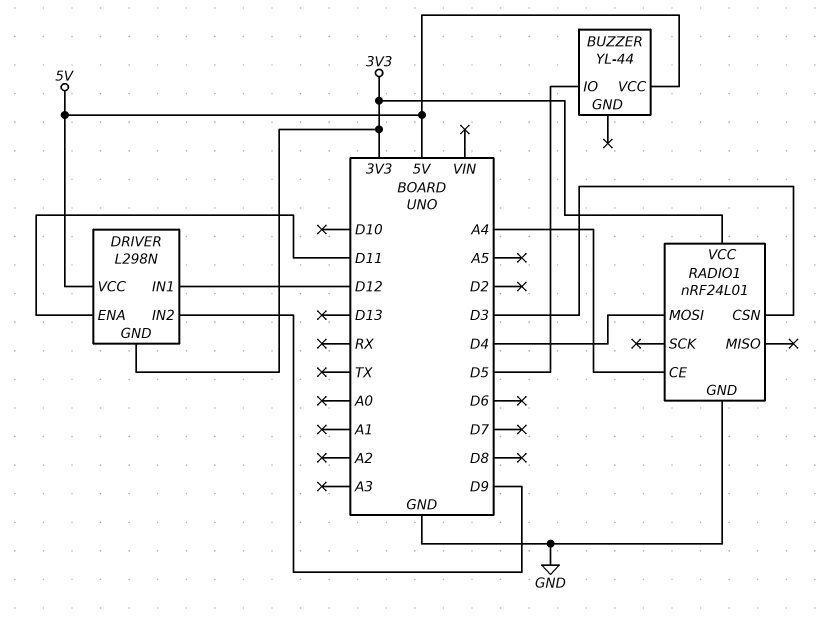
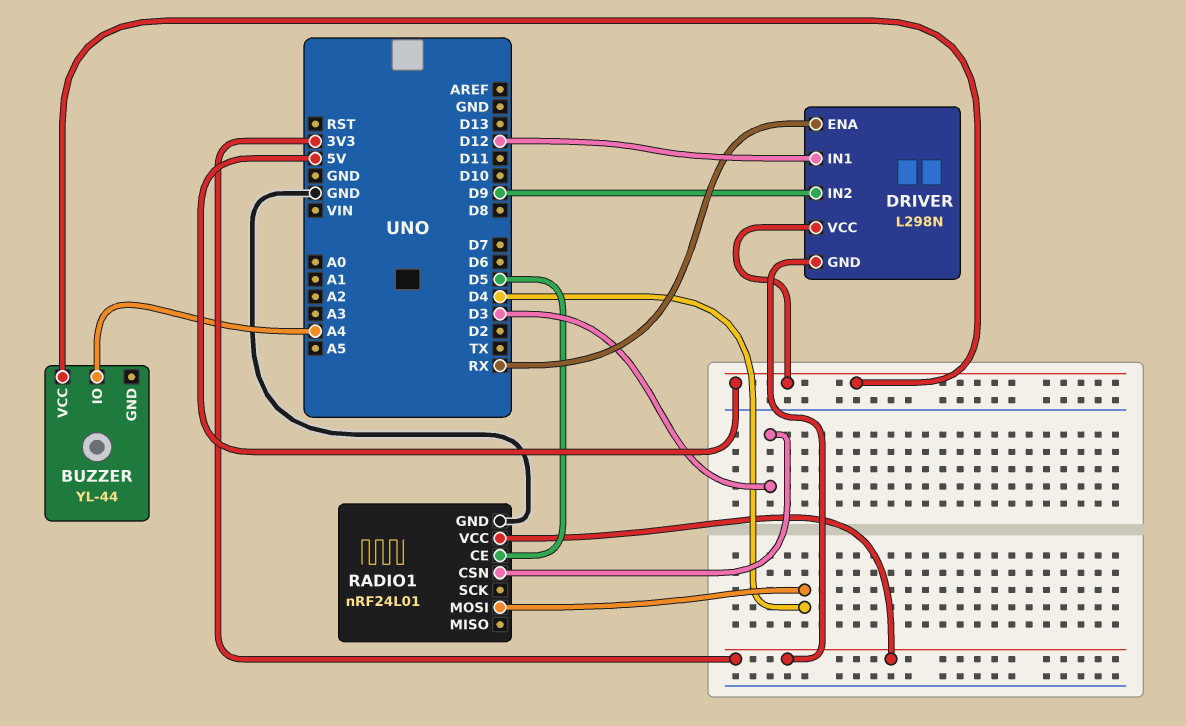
BUZZER pin IO: D5 -> A4
DRIVER pin ENA: D11 -> RX
RADIO1 pin CE: A4 -> D5

